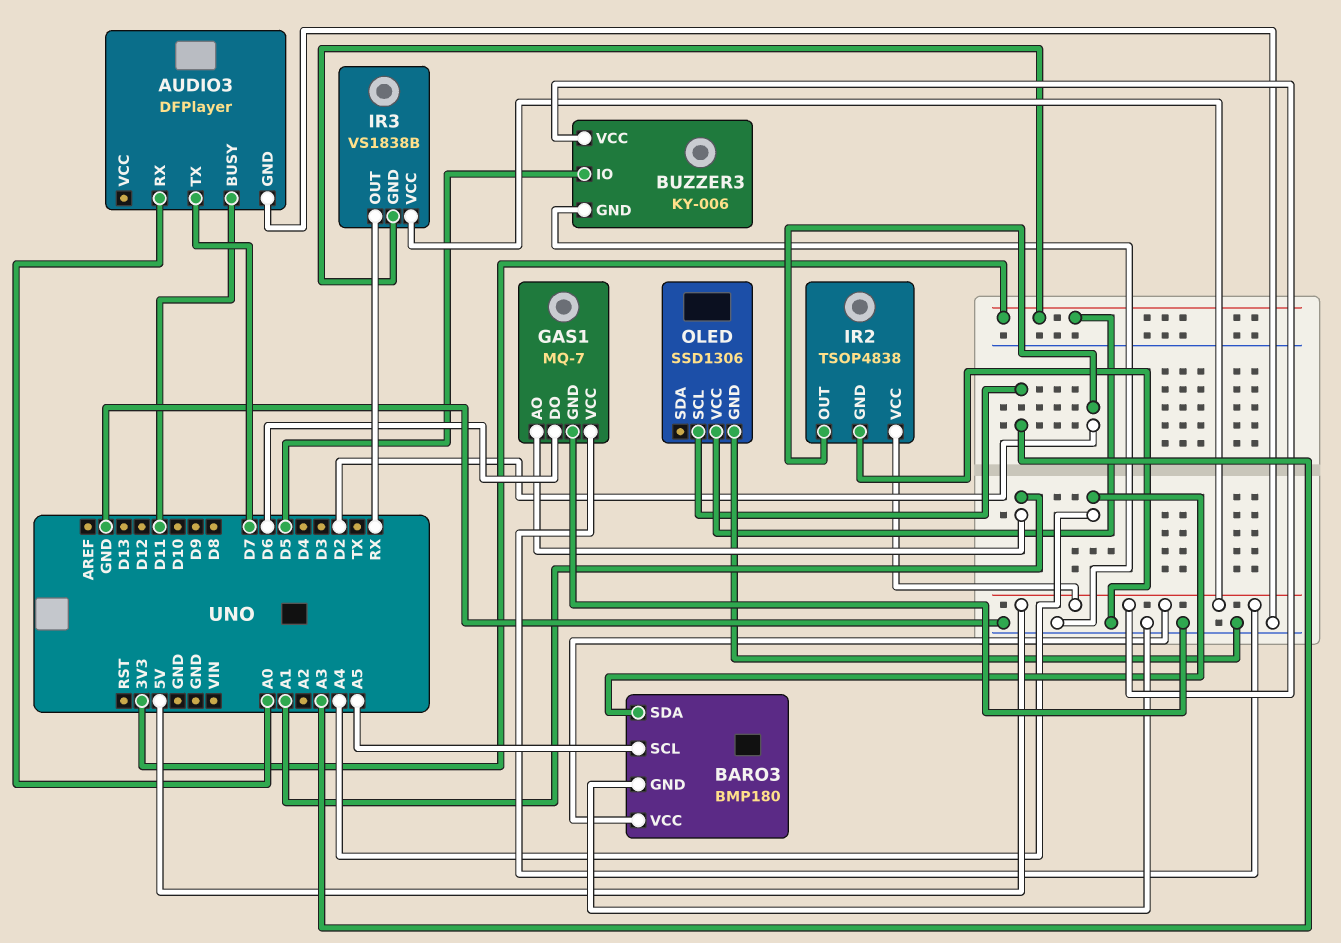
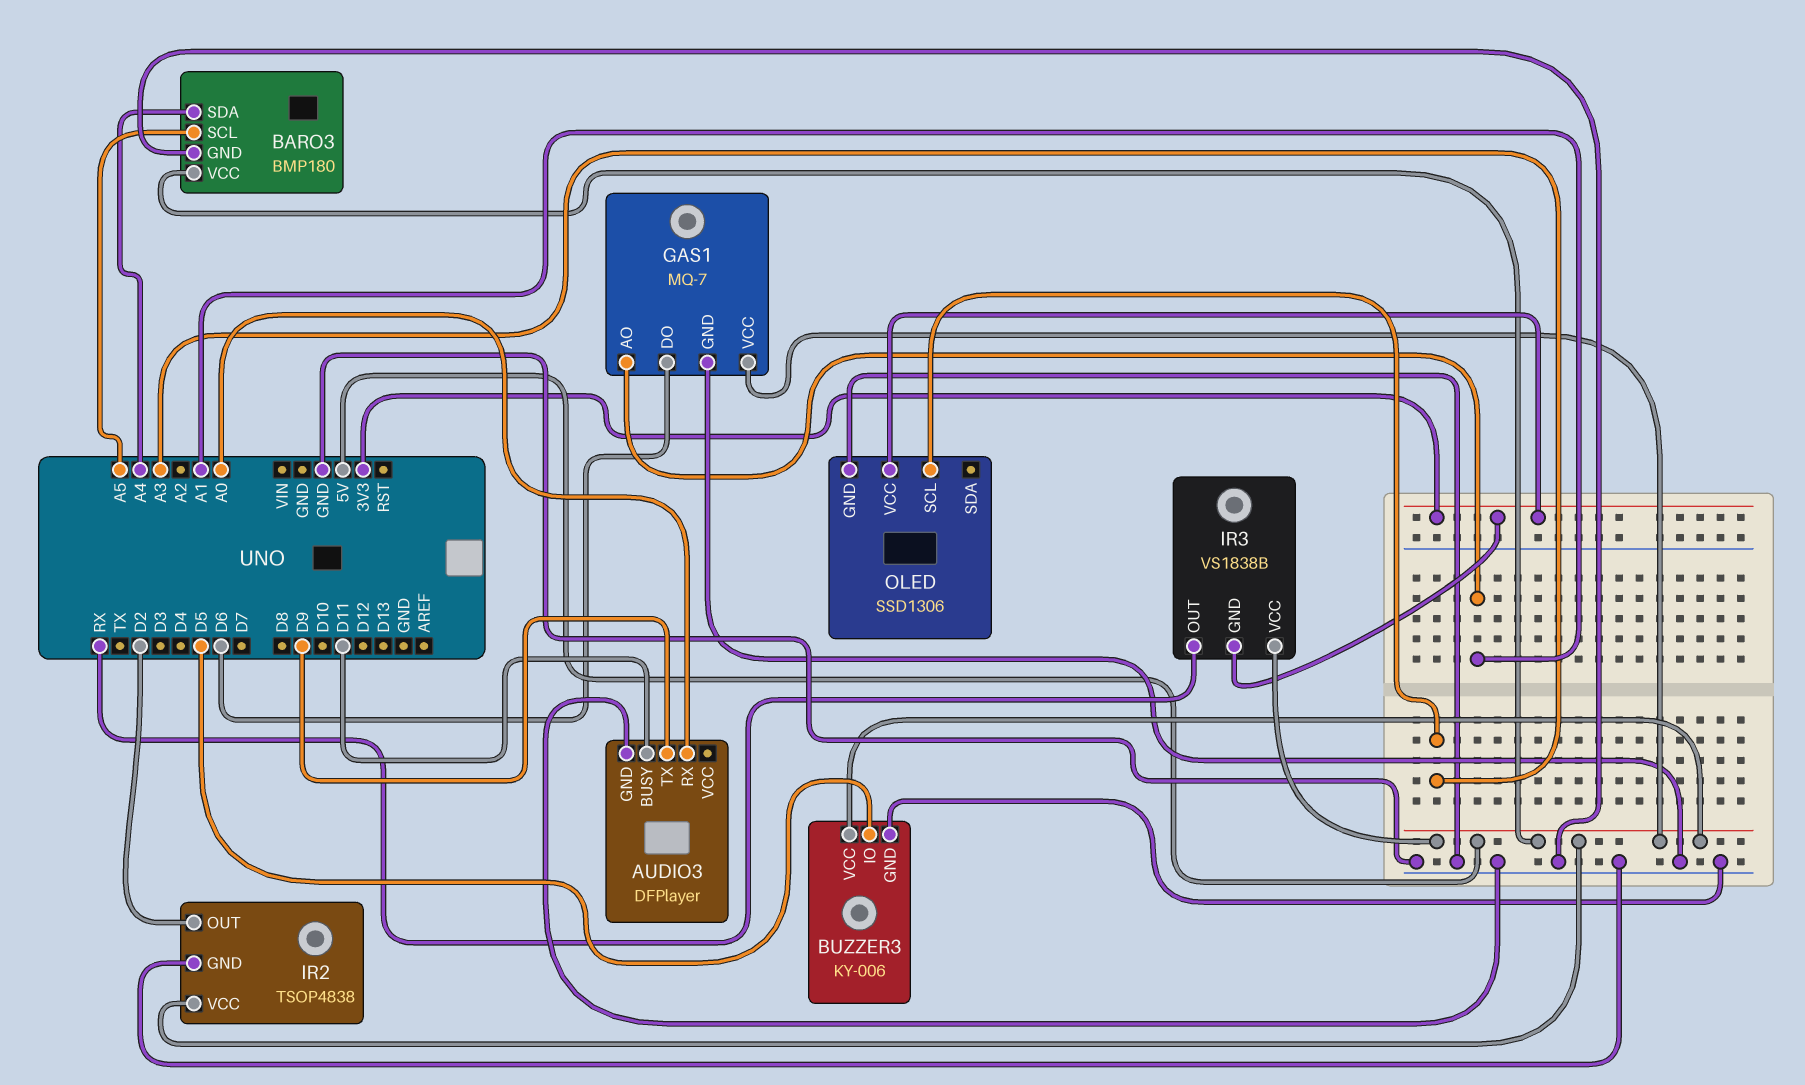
AUDIO3 pin TX: D7 -> D9

